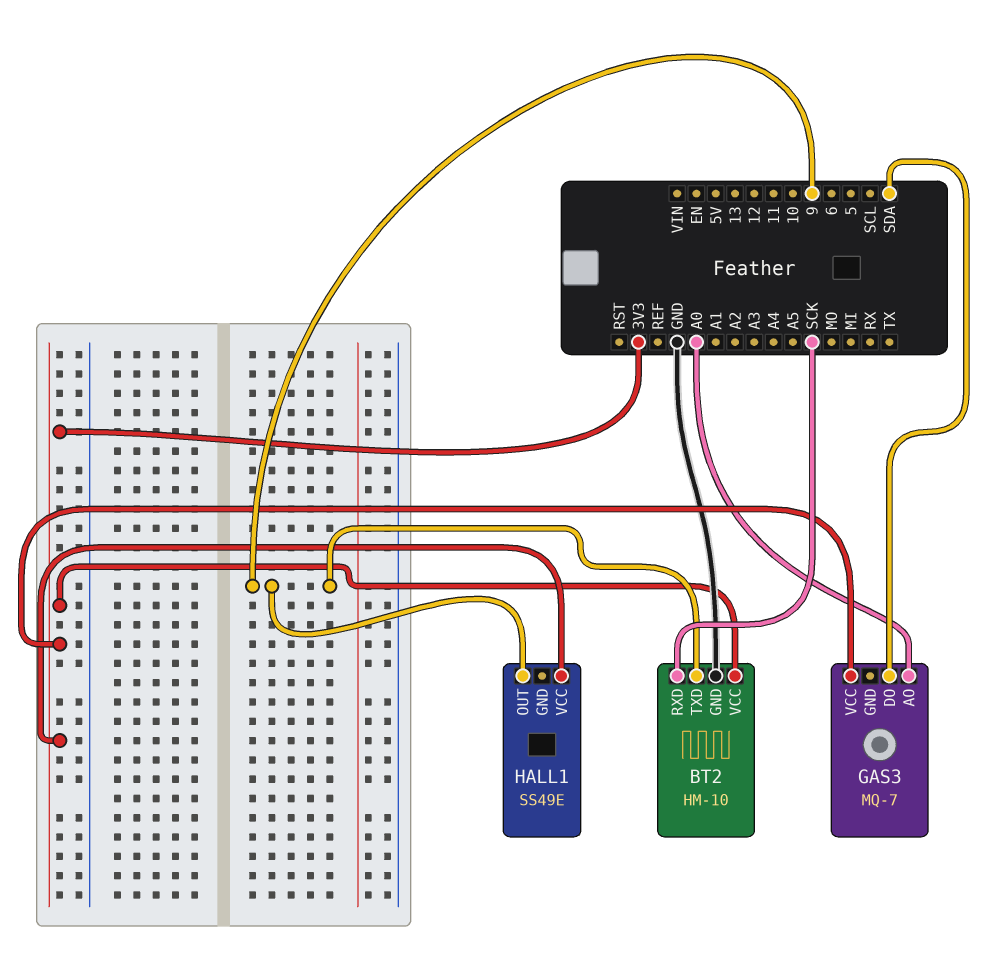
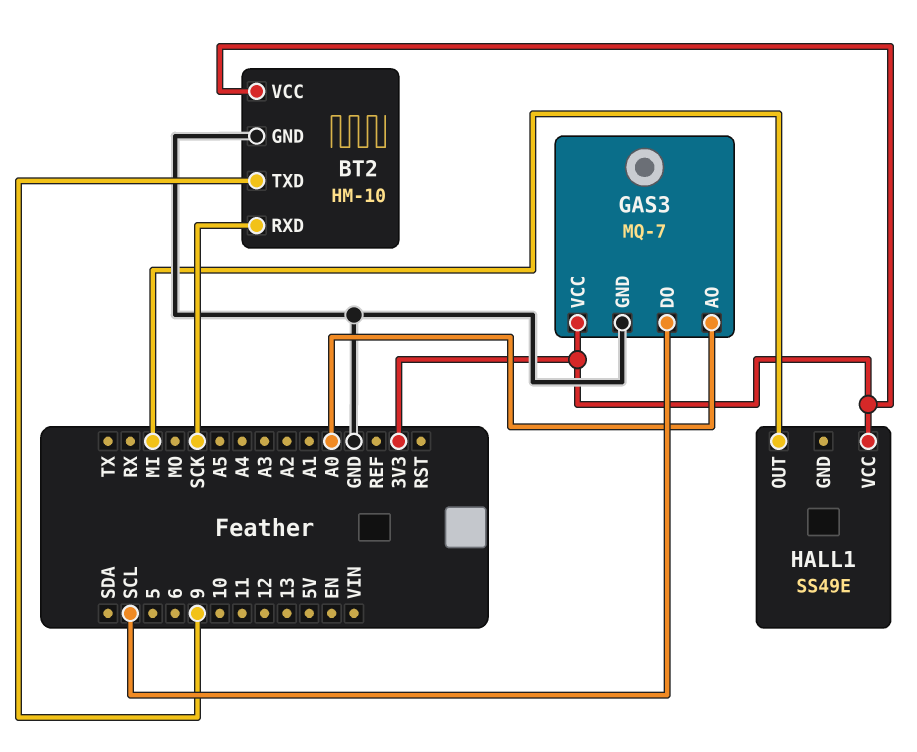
GAS3 pin DO: SDA -> SCL
GAS3 pin GND: none -> GND
HALL1 pin OUT: 9 -> MI

